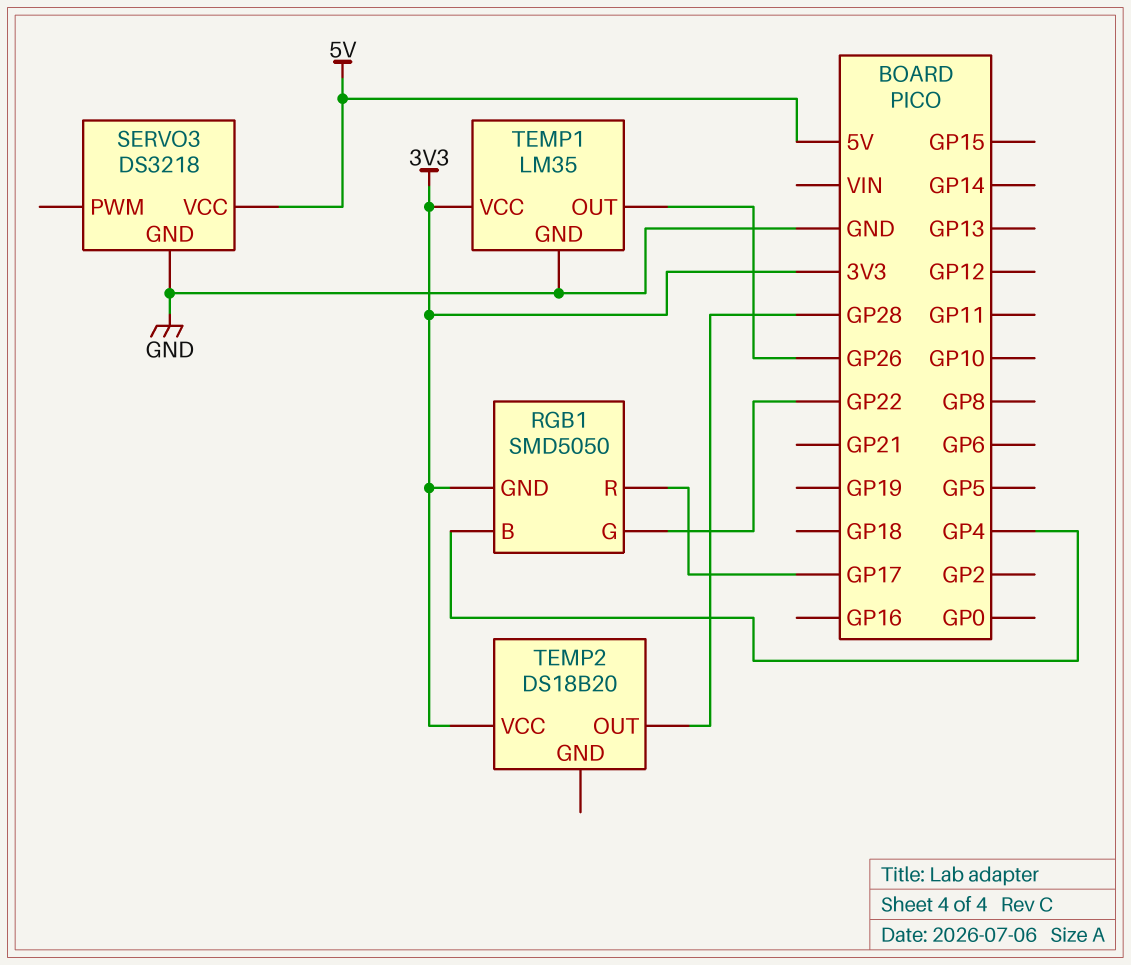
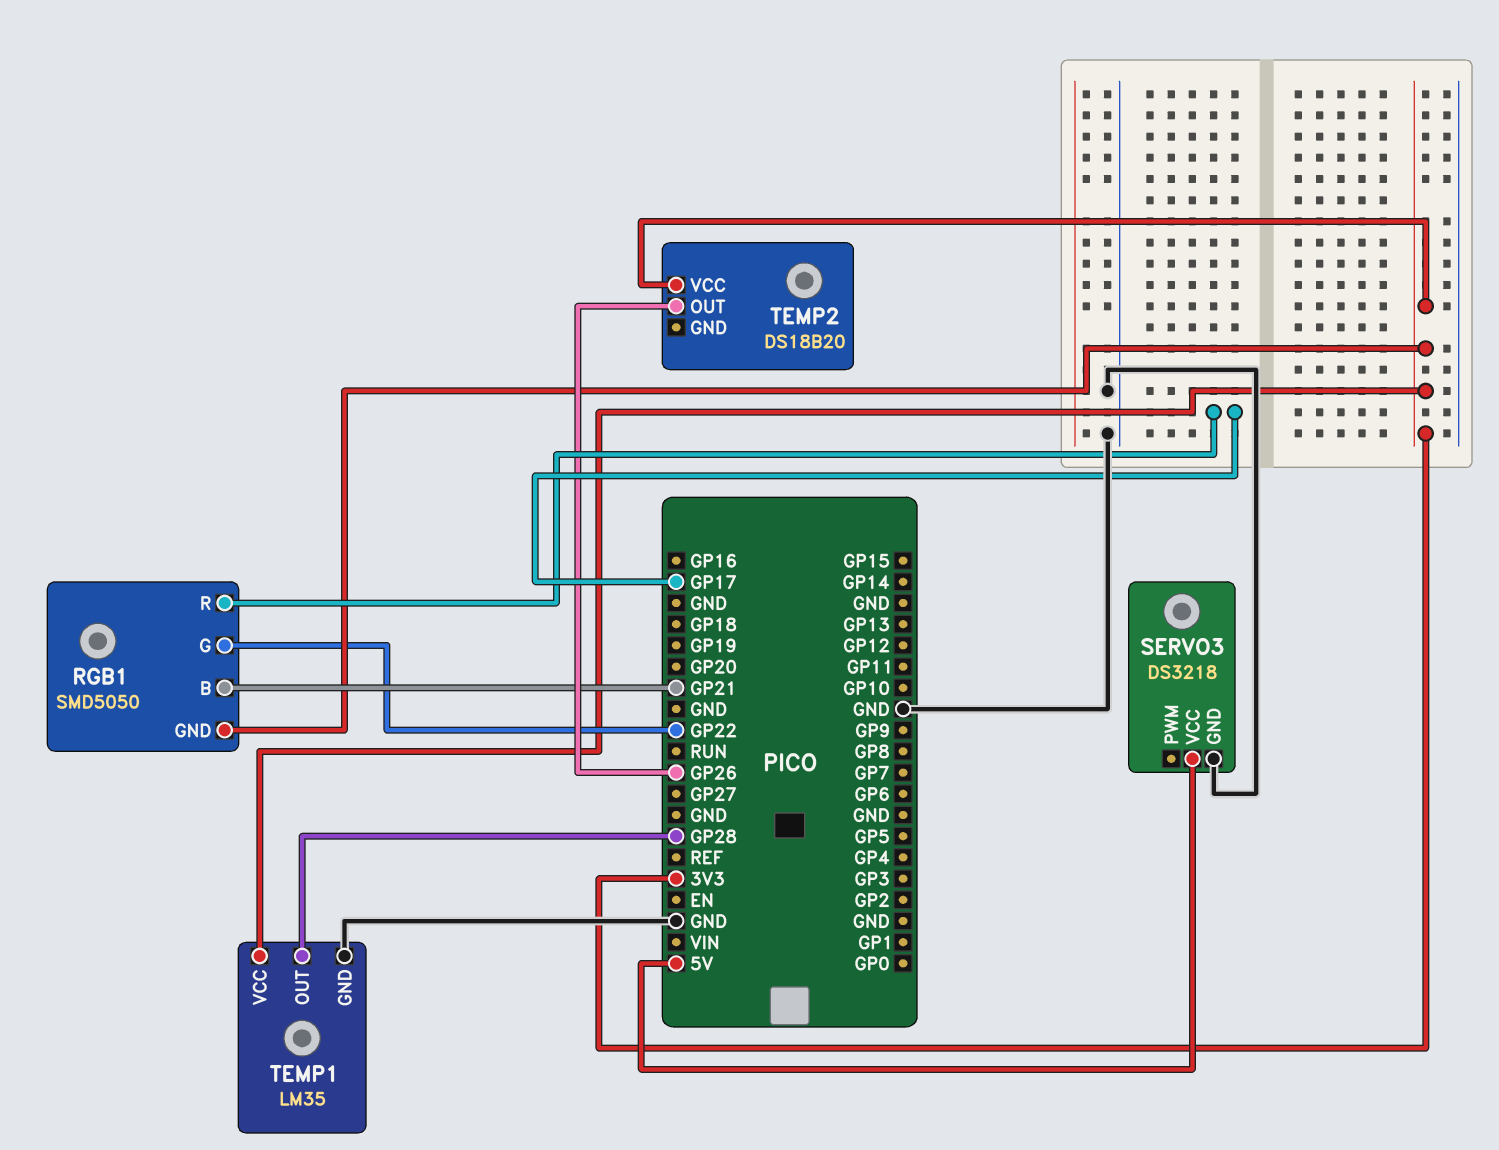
RGB1 pin B: GP4 -> GP21
TEMP1 pin OUT: GP26 -> GP28
TEMP2 pin OUT: GP28 -> GP26

